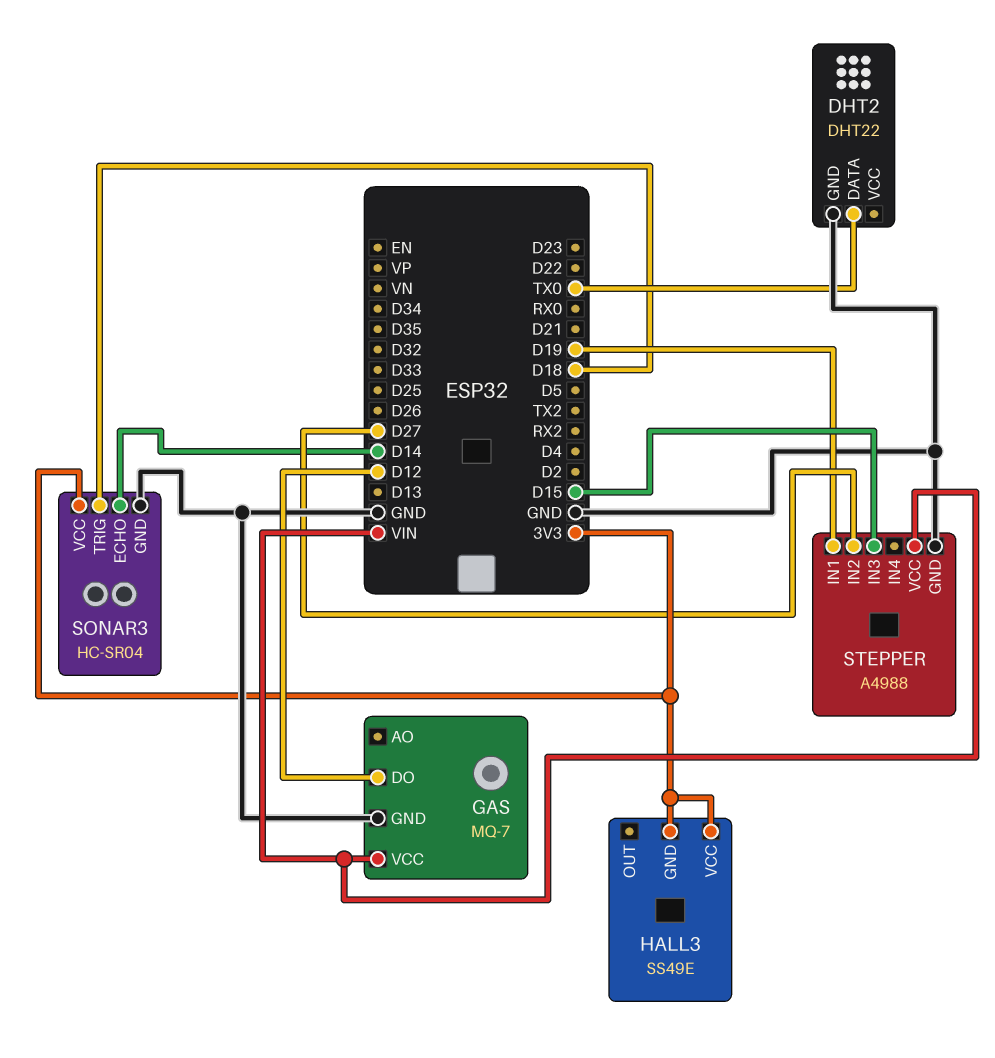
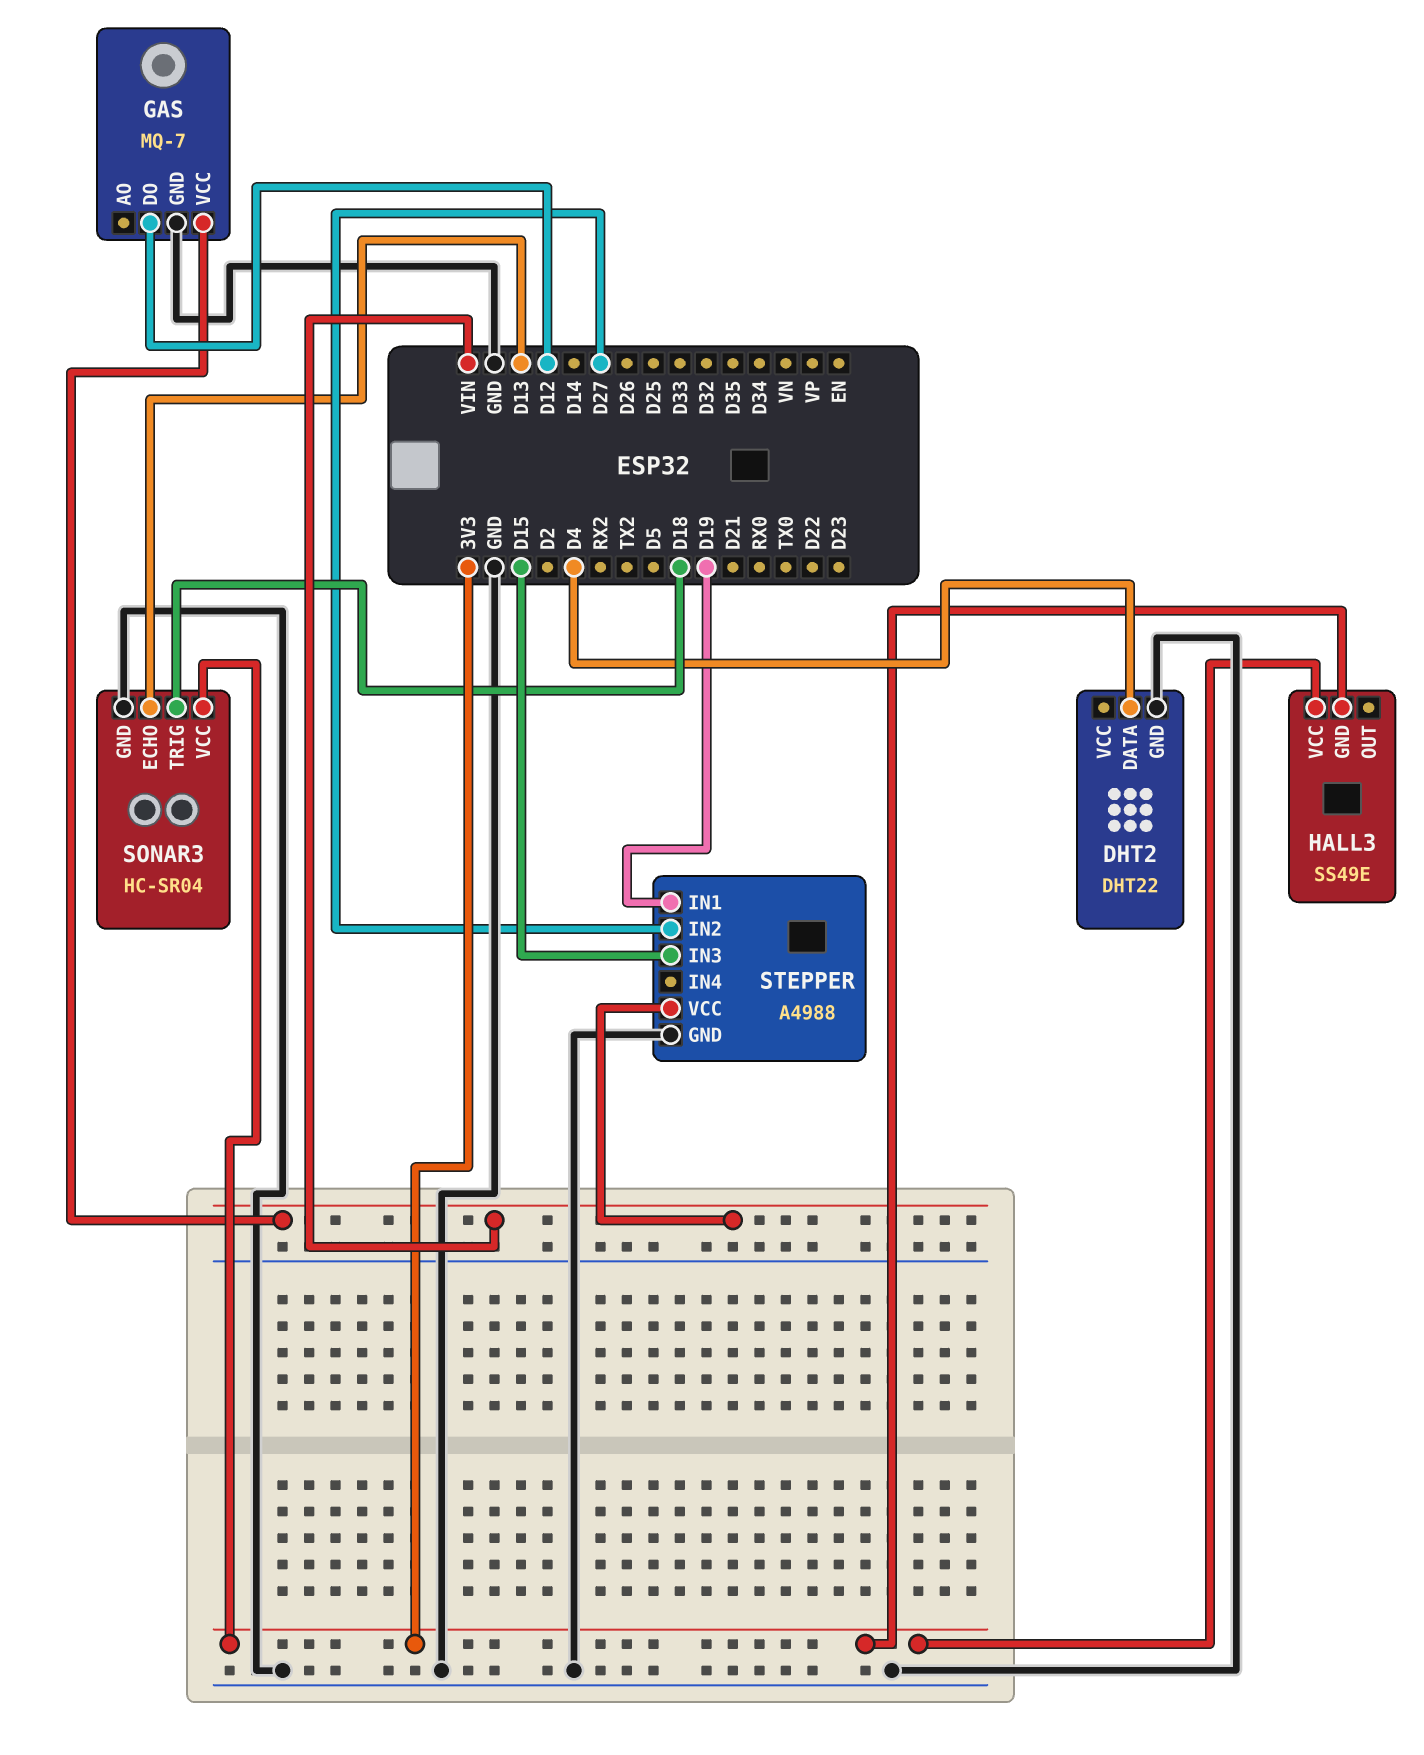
DHT2 pin DATA: TX0 -> D4
SONAR3 pin ECHO: D14 -> D13

